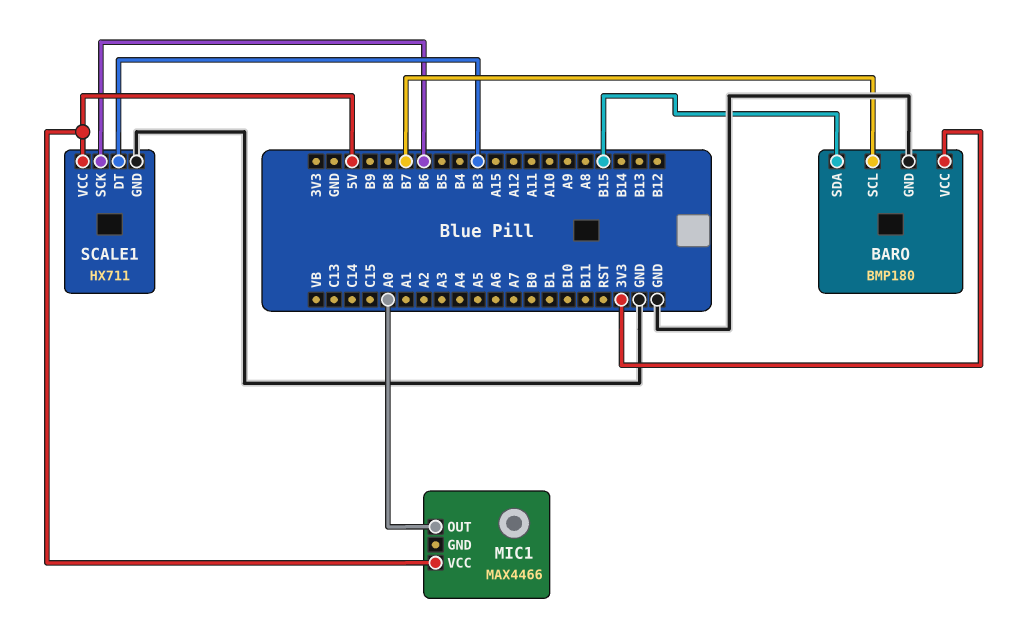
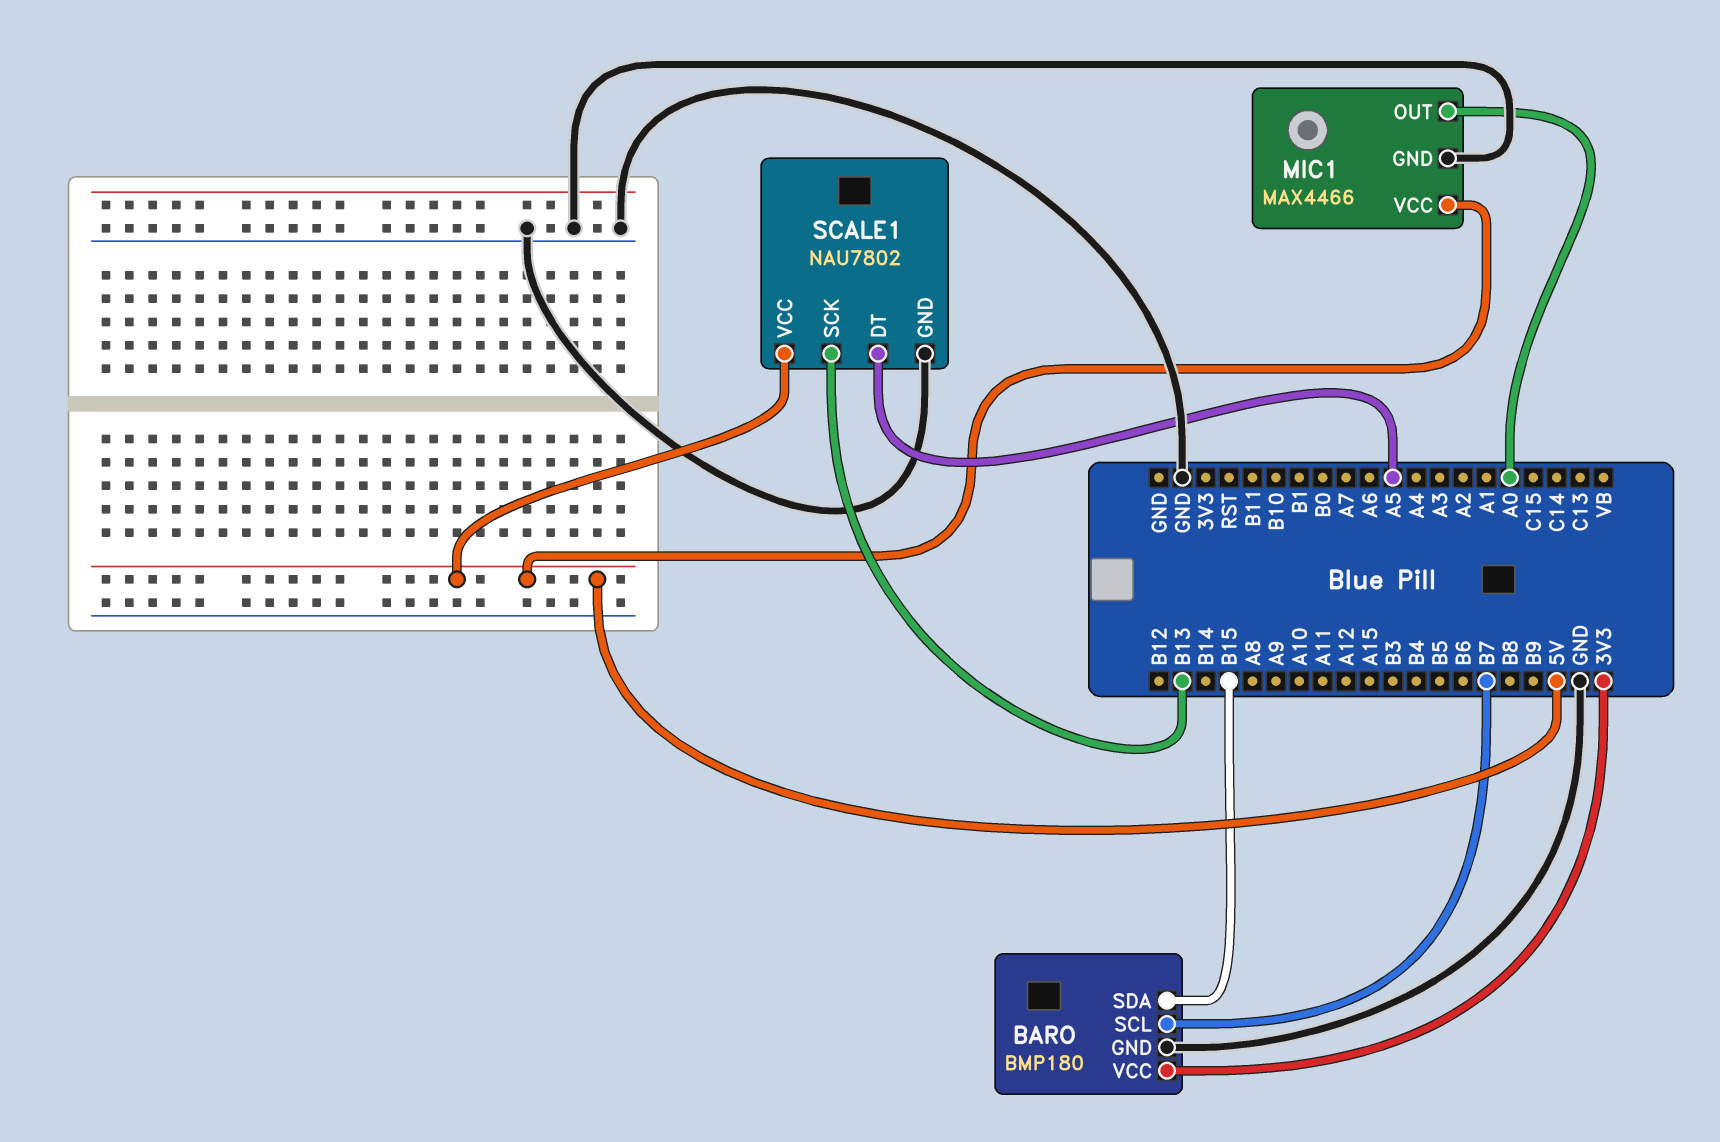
MIC1 pin GND: none -> GND
SCALE1: HX711 -> NAU7802
SCALE1 pin DT: B3 -> A5
SCALE1 pin SCK: B6 -> B13

